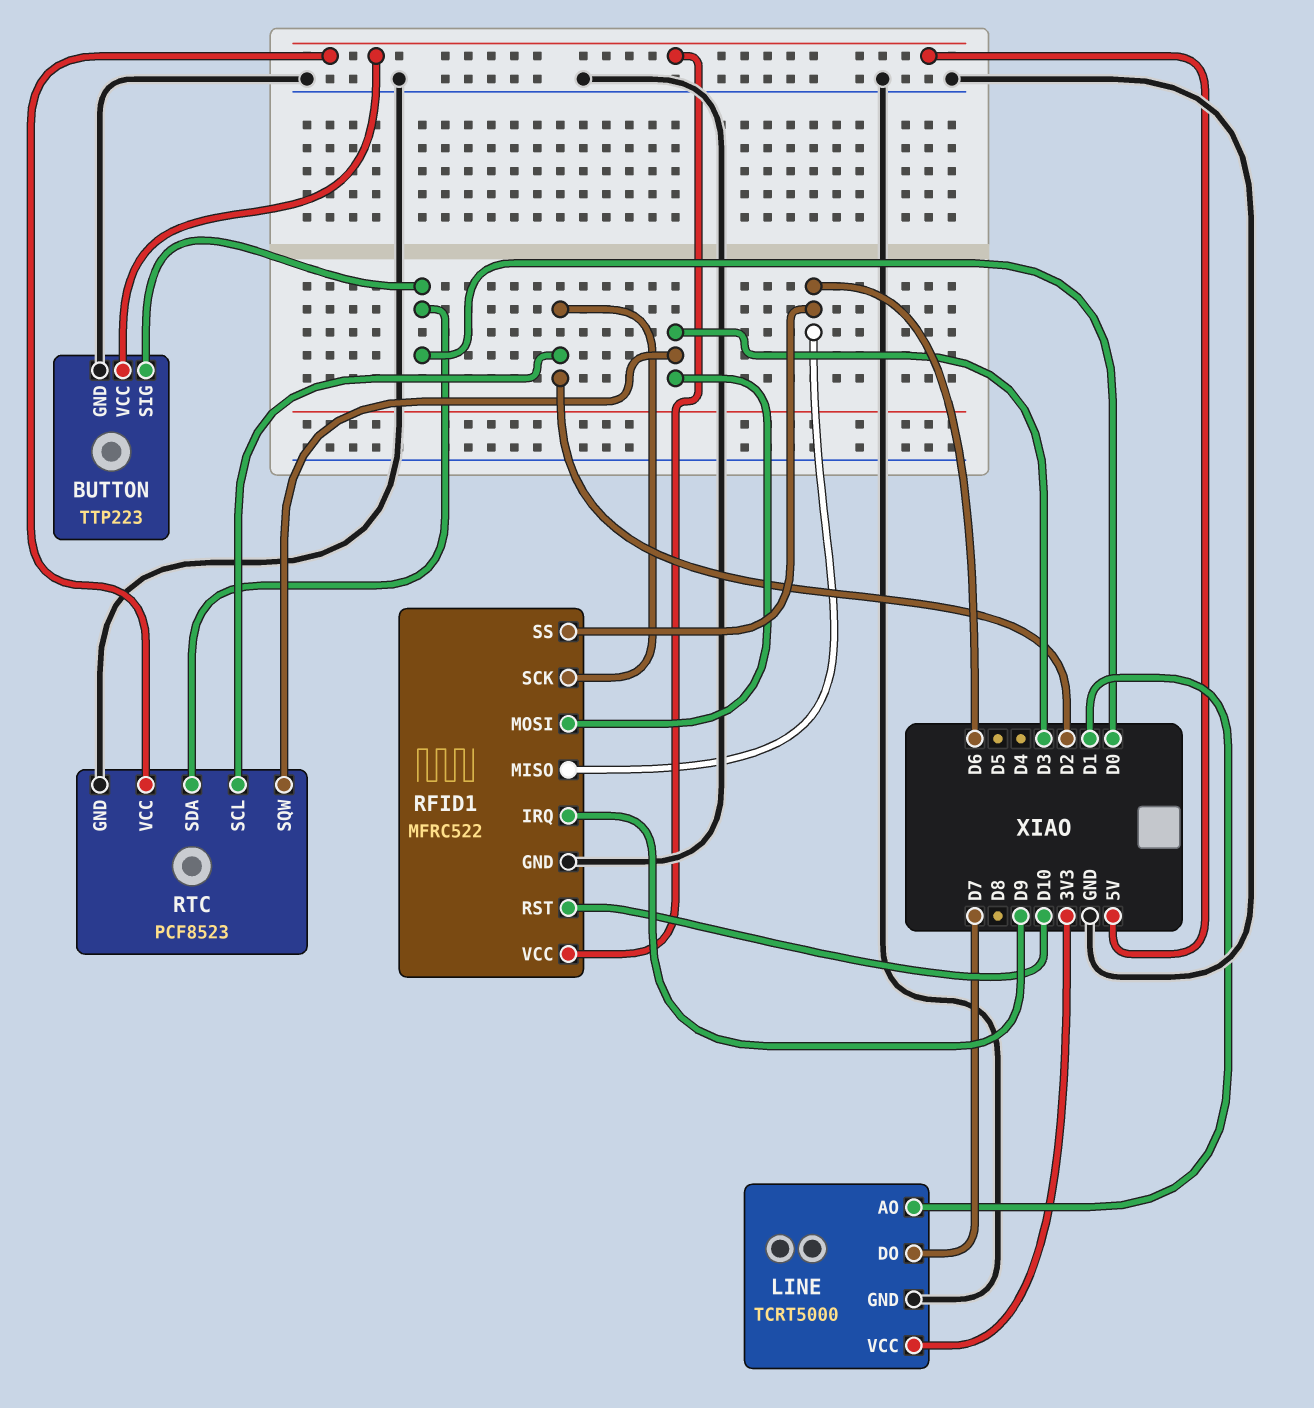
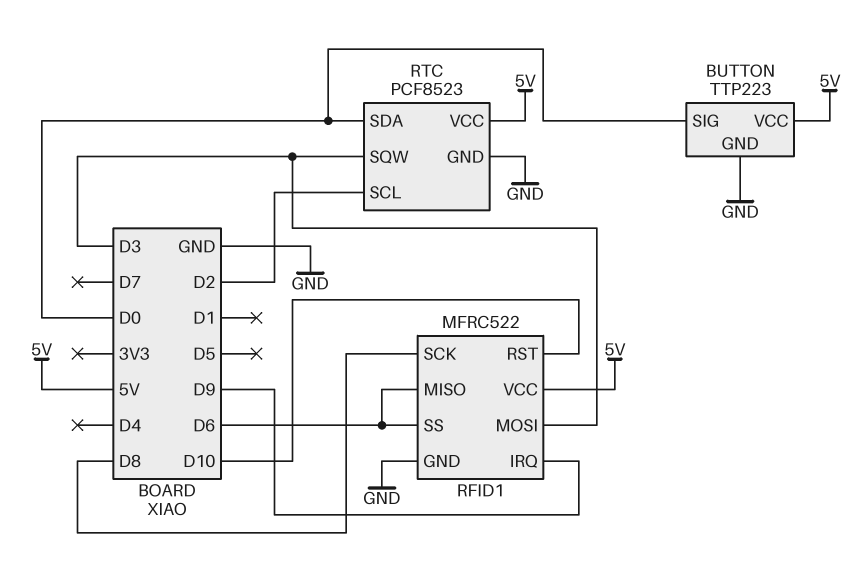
LINE: TCRT5000 -> none
LINE pin AO: D1 -> none
LINE pin DO: D7 -> none
LINE pin GND: GND -> none
LINE pin VCC: 3V3 -> none
RFID1 pin SCK: D2 -> D8

